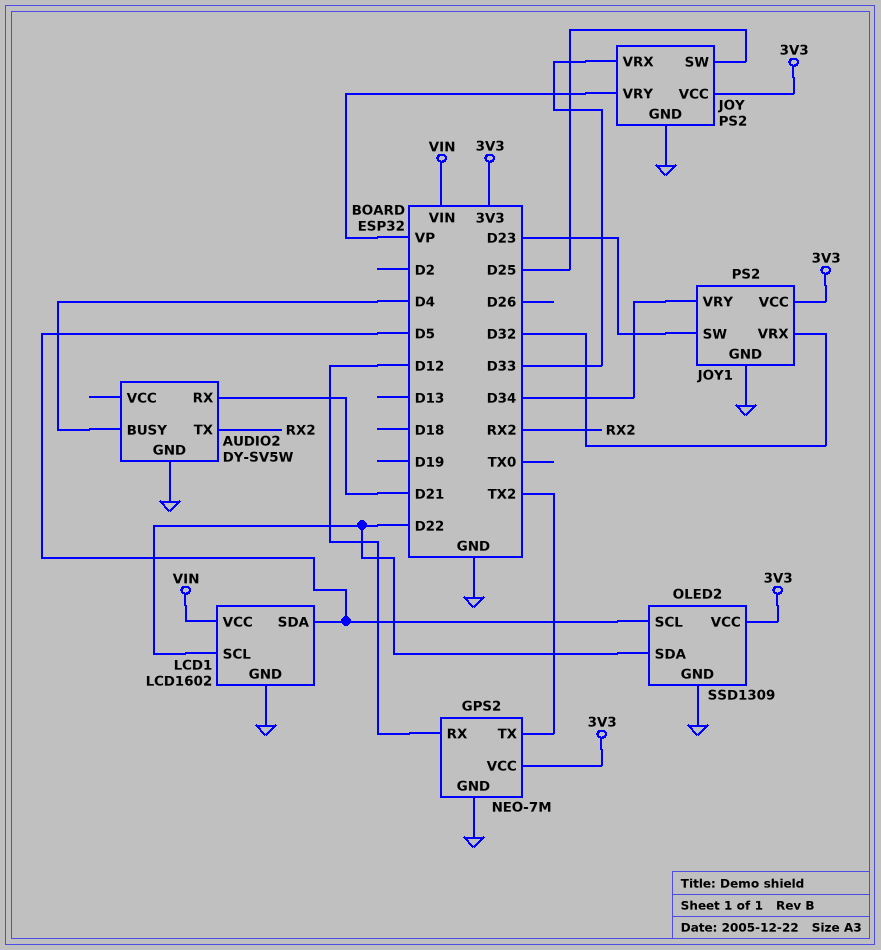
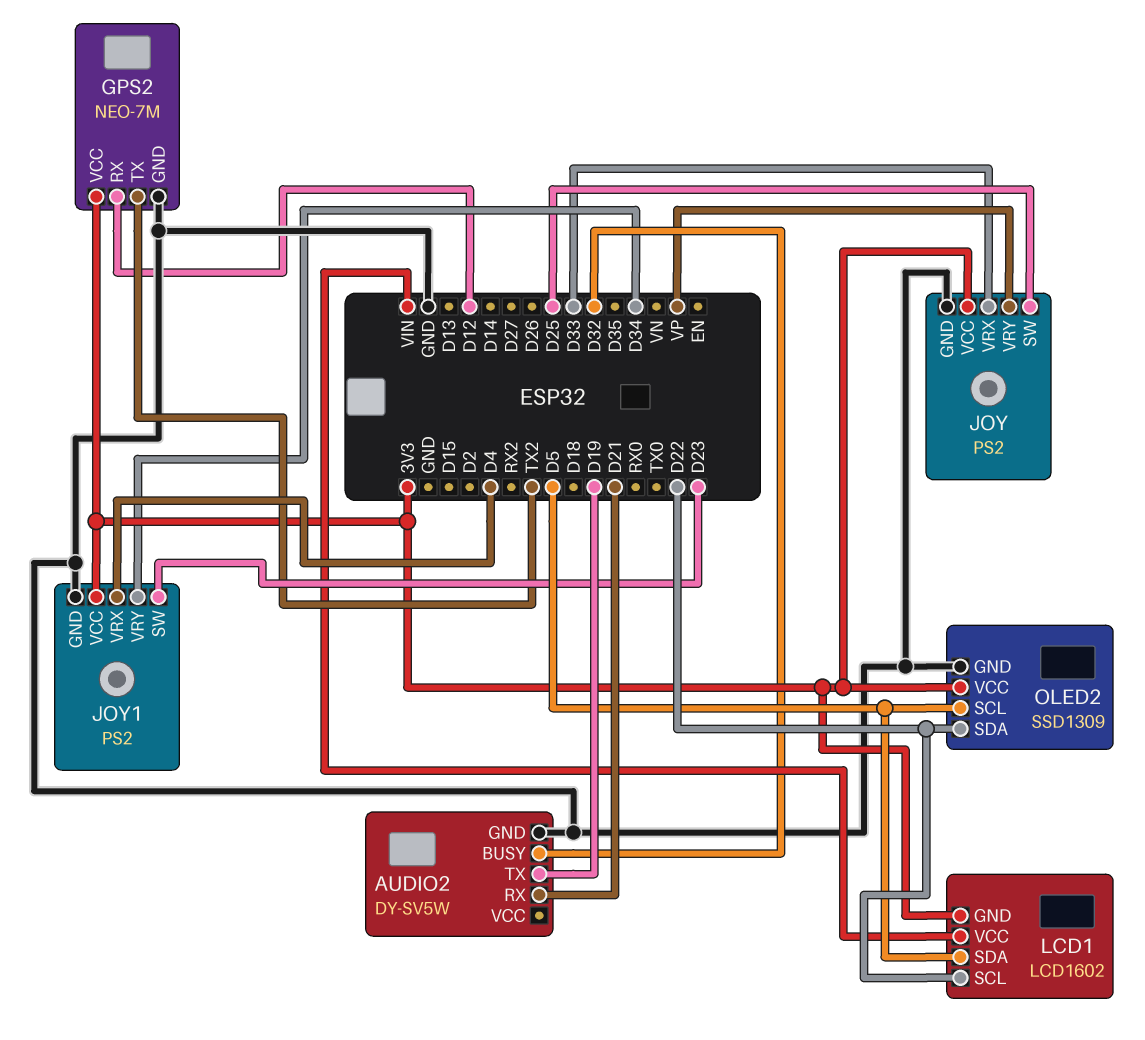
AUDIO2 pin BUSY: D4 -> D32
AUDIO2 pin TX: RX2 -> D19
JOY1 pin VRX: D32 -> D4
LCD1 pin GND: GND -> 3V3

